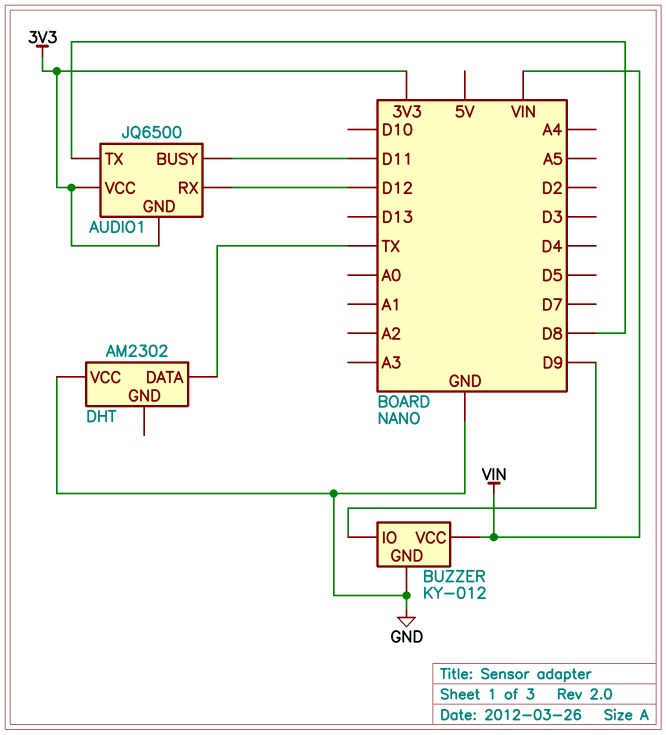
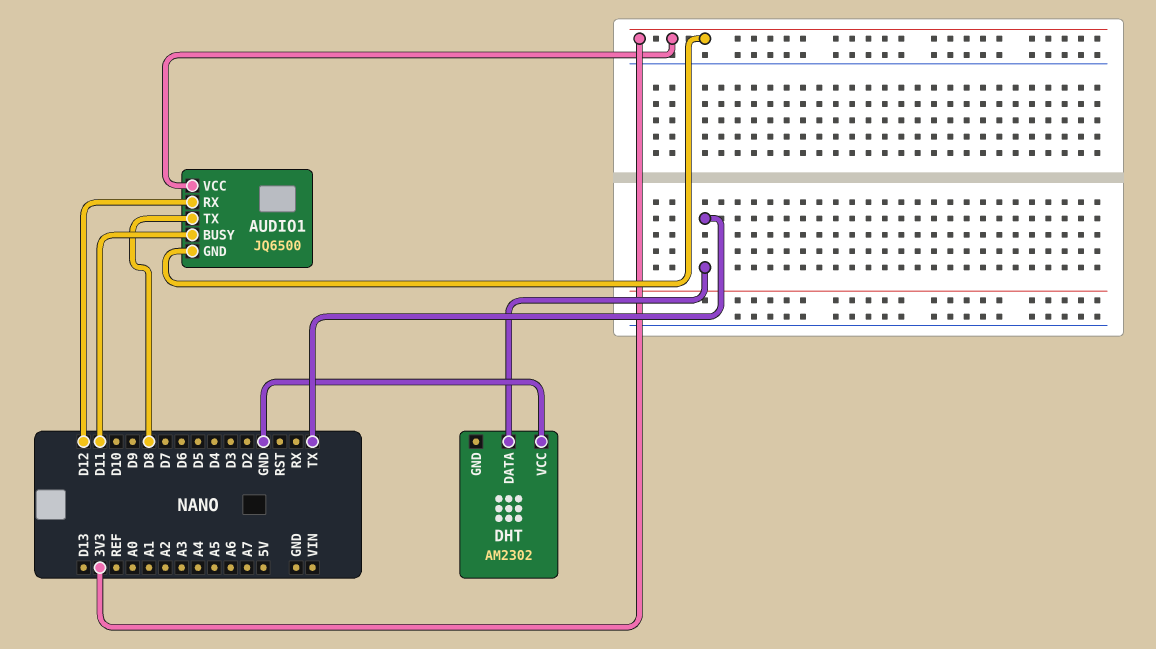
BUZZER: KY-012 -> none
BUZZER pin GND: GND -> none
BUZZER pin IO: D9 -> none
BUZZER pin VCC: VIN -> none

